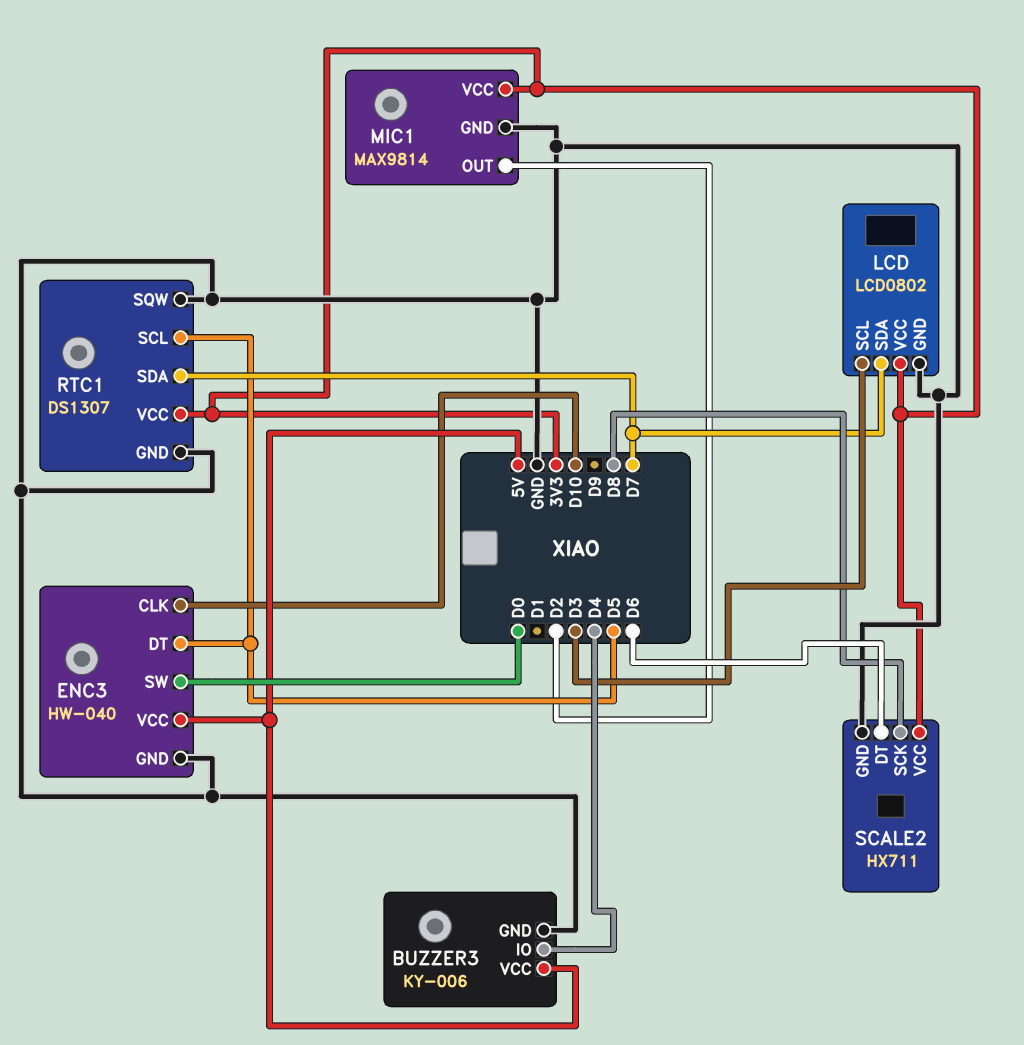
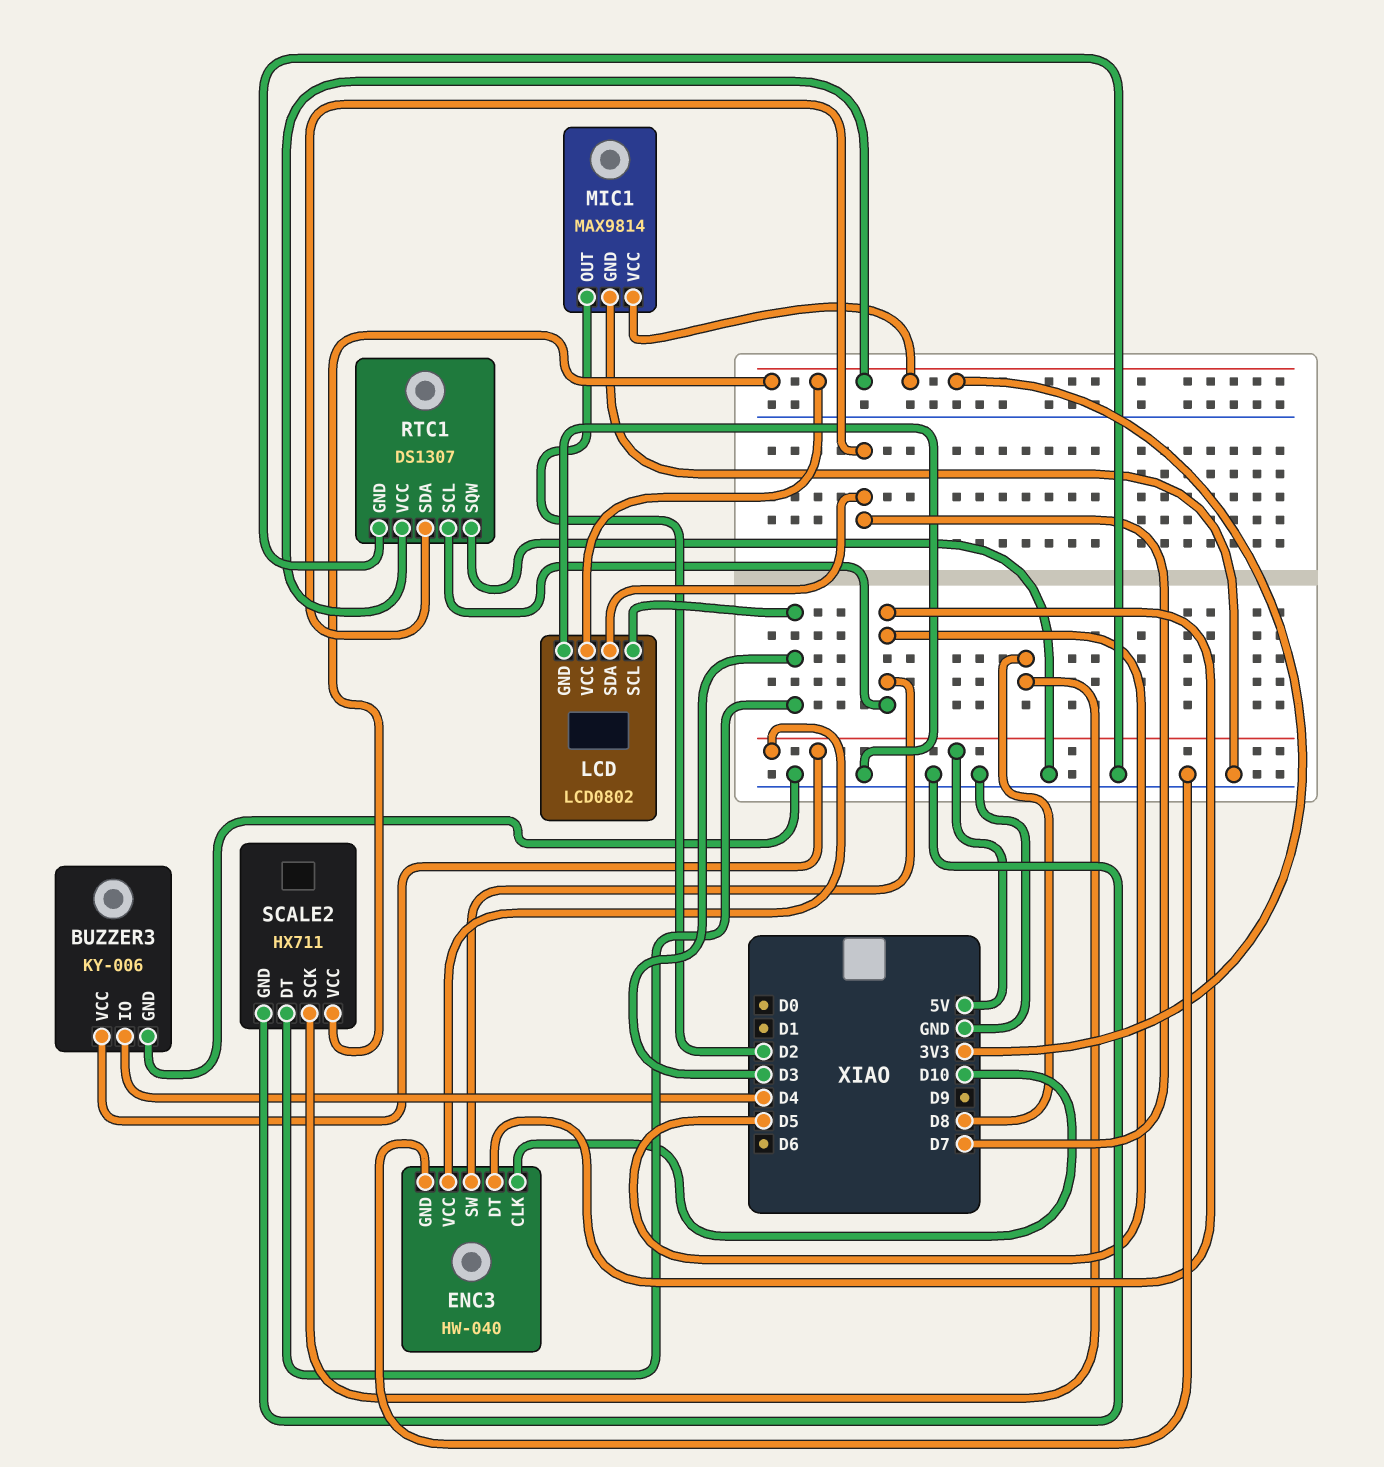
ENC3 pin SW: D0 -> D5
SCALE2 pin DT: D6 -> D3

